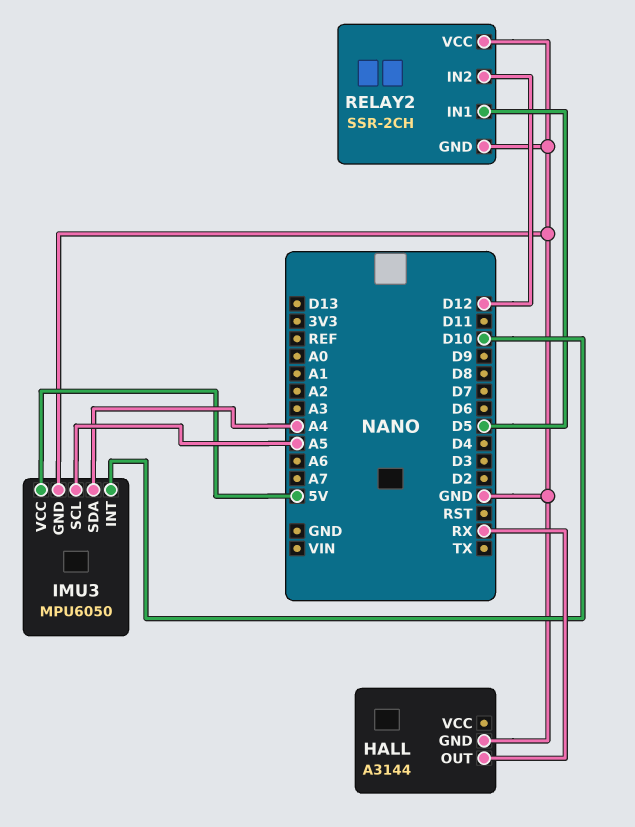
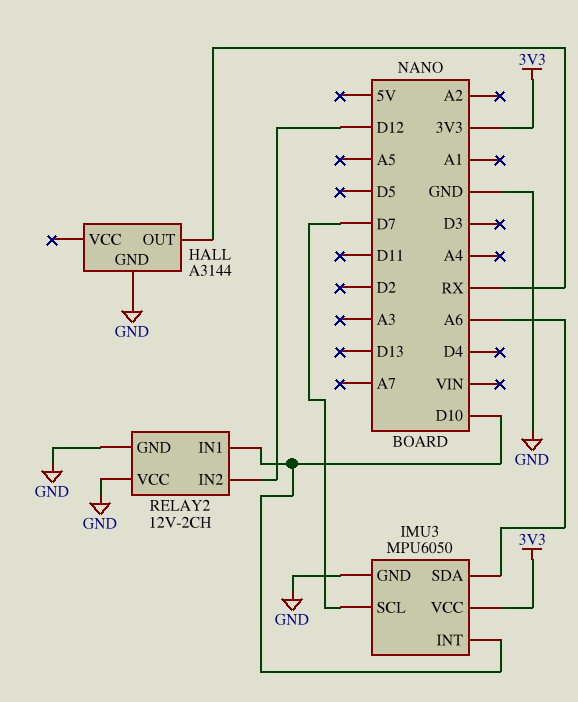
IMU3 pin SCL: A5 -> D7
IMU3 pin SDA: A4 -> A6
IMU3 pin VCC: 5V -> 3V3
RELAY2: SSR-2CH -> 12V-2CH
RELAY2 pin IN1: D5 -> D10

